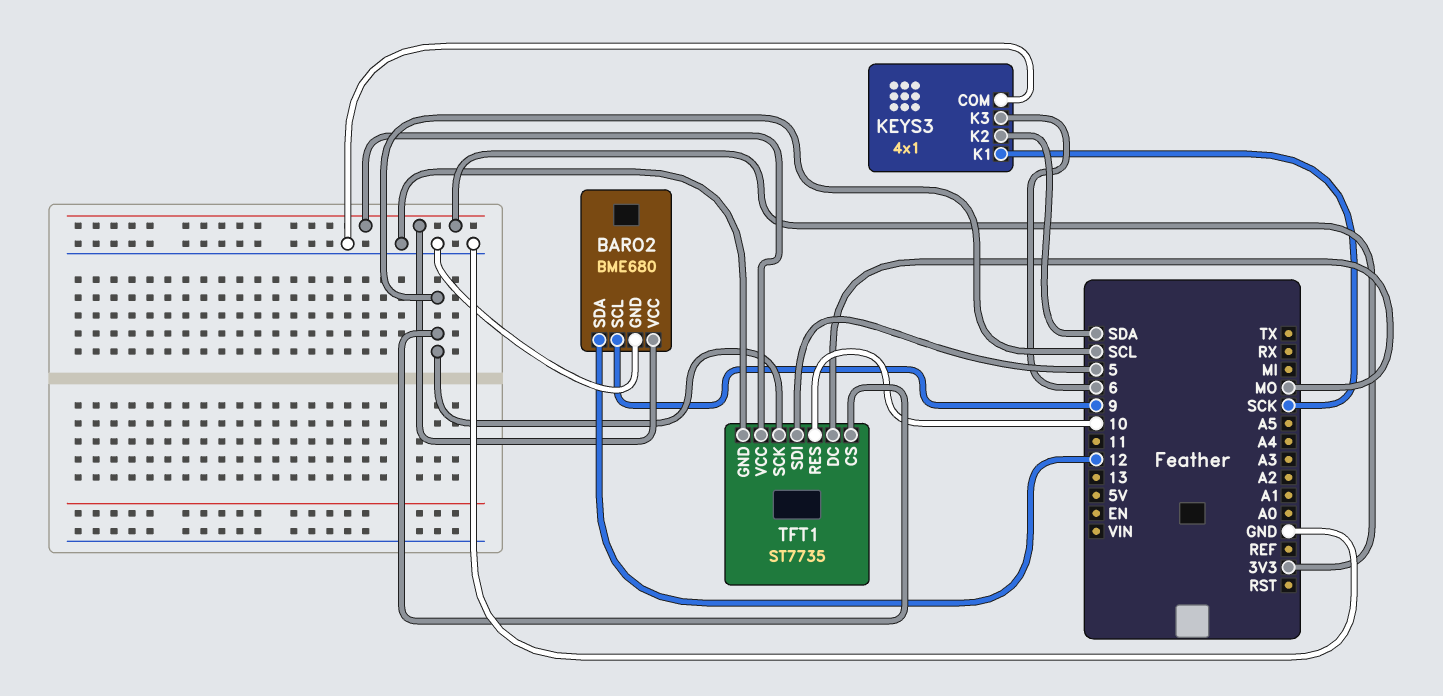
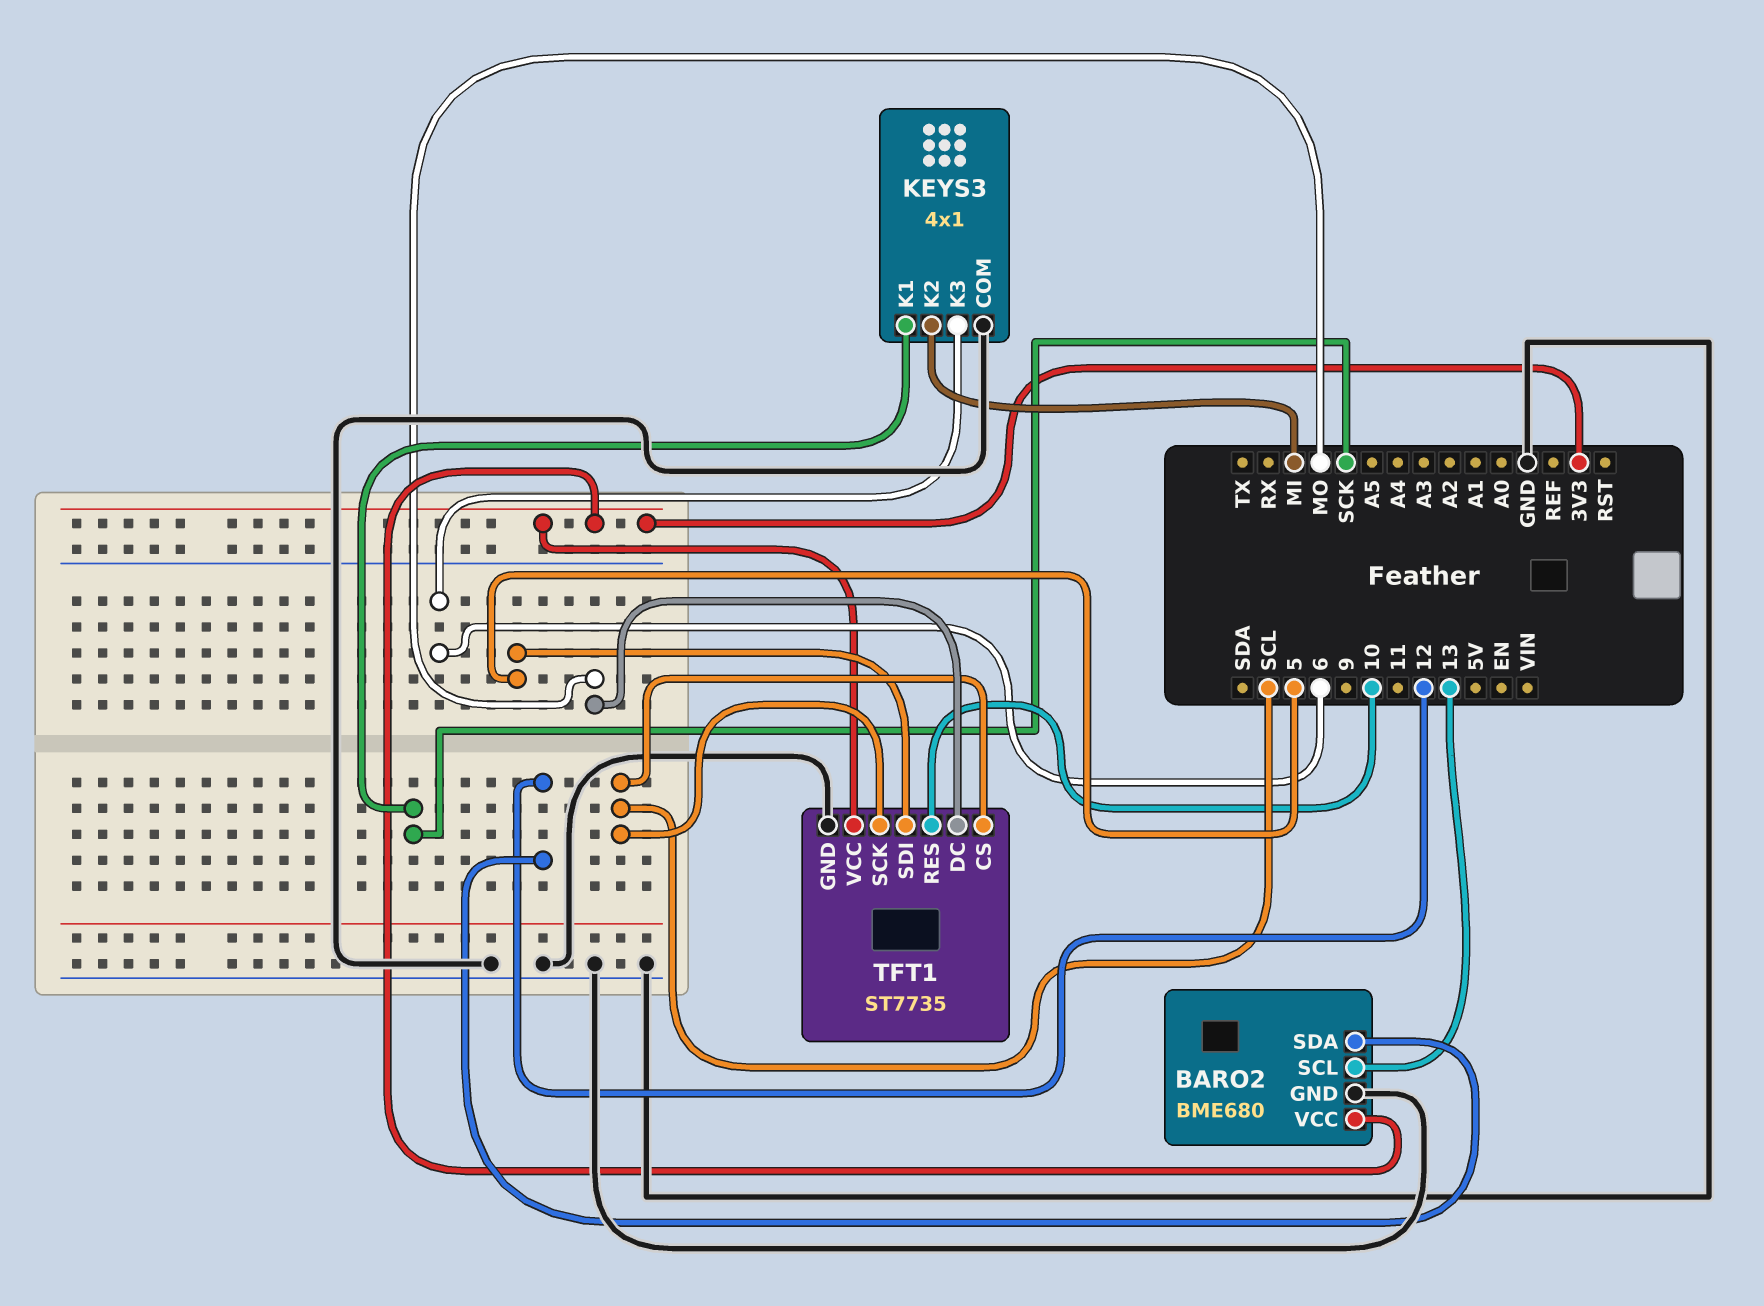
BARO2 pin SCL: 9 -> 13
KEYS3 pin K2: SDA -> MI

